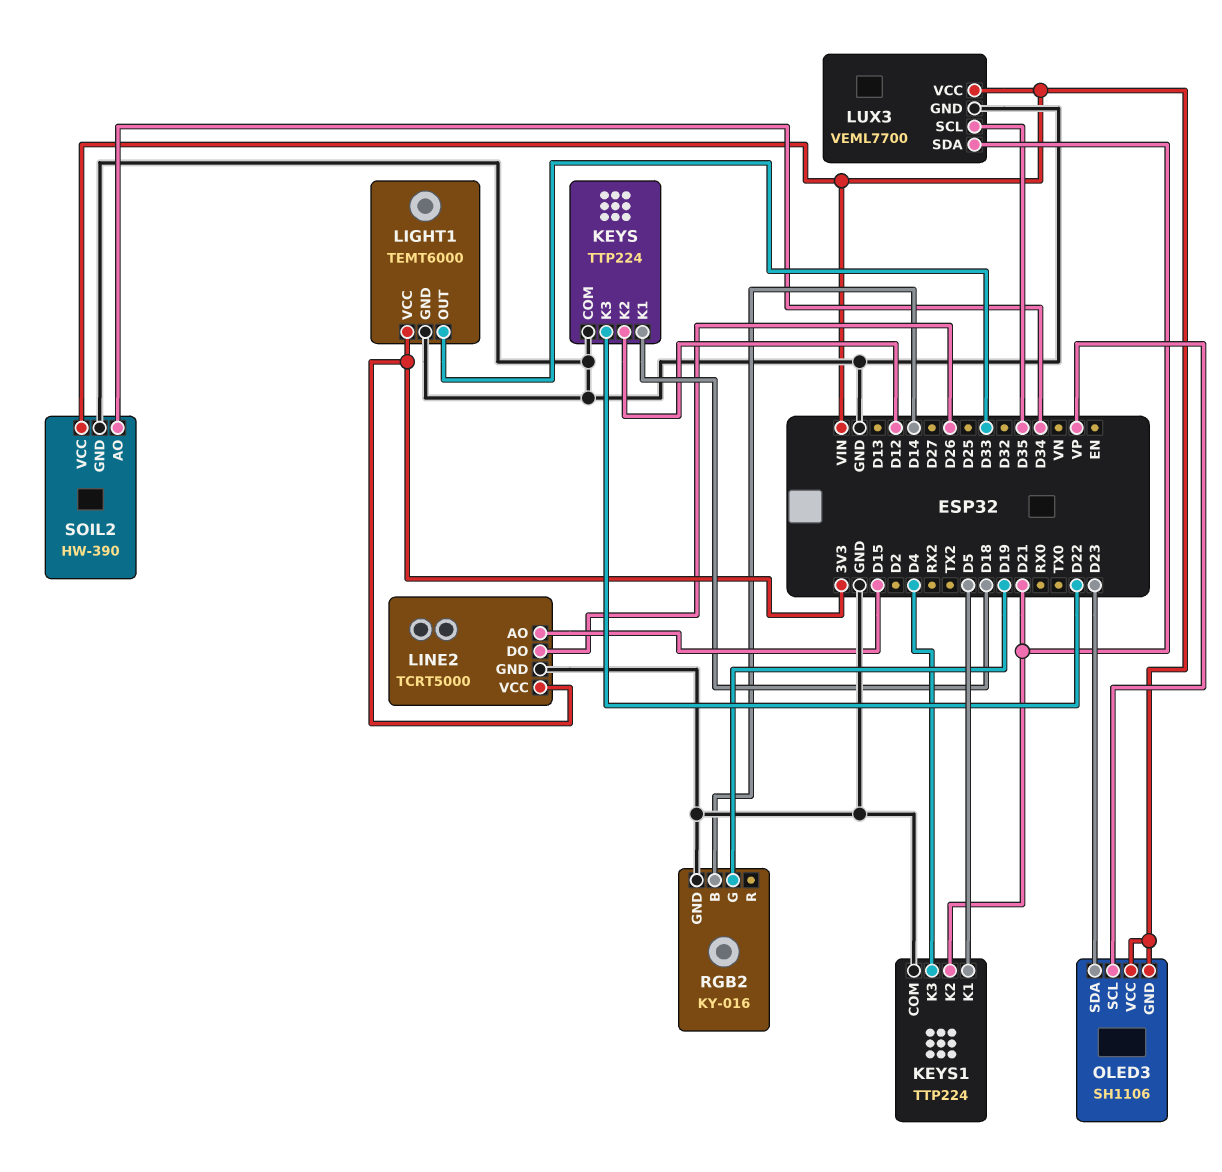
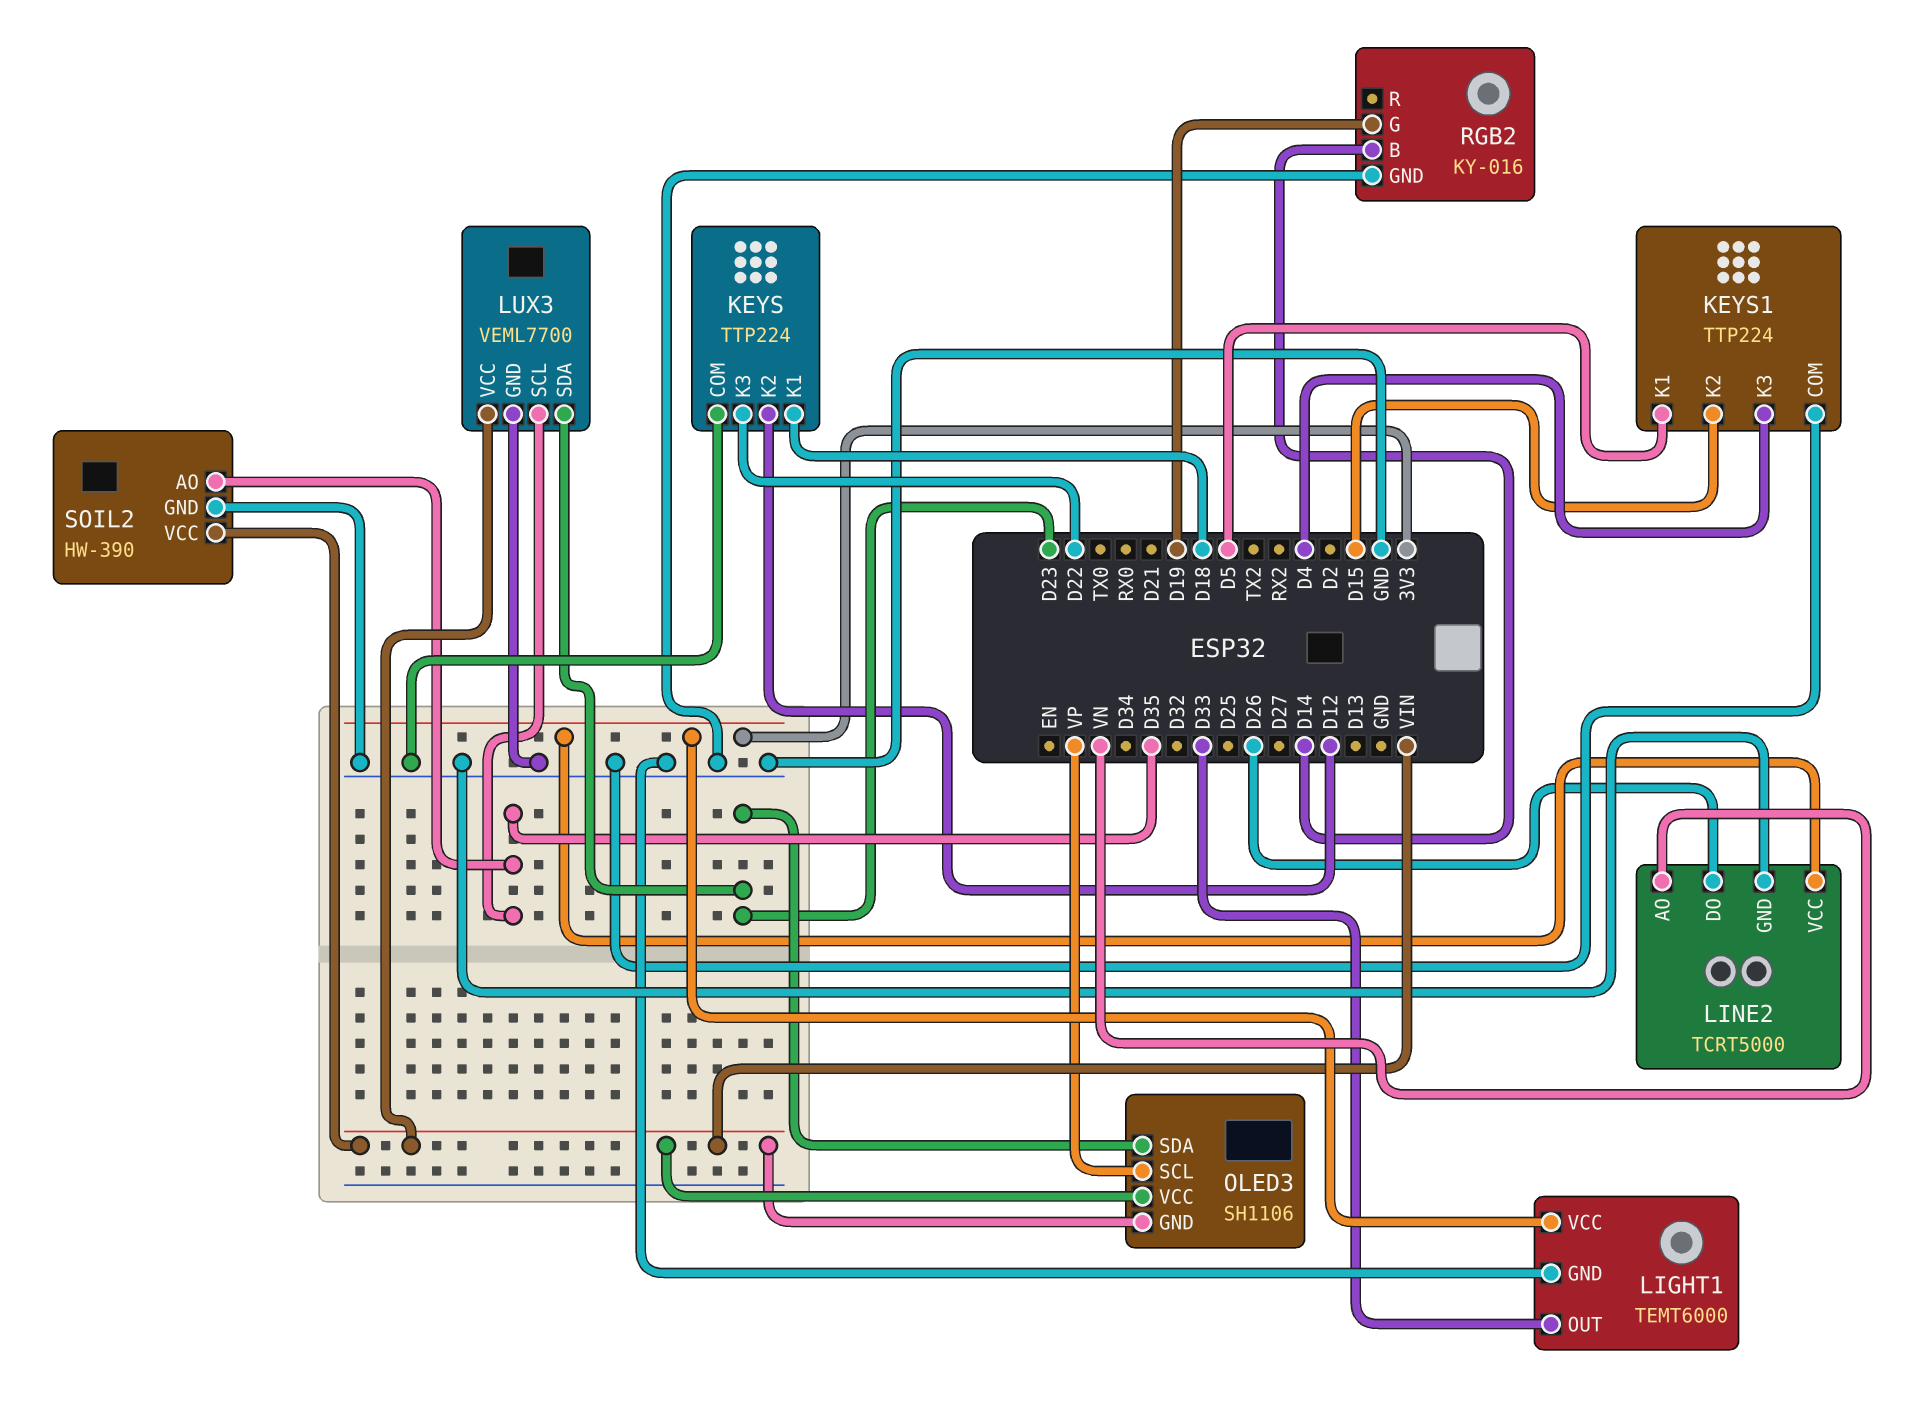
KEYS1 pin K2: D21 -> D15
LINE2 pin AO: D15 -> VN
LUX3 pin SDA: D21 -> D23
SOIL2 pin AO: D34 -> D35

